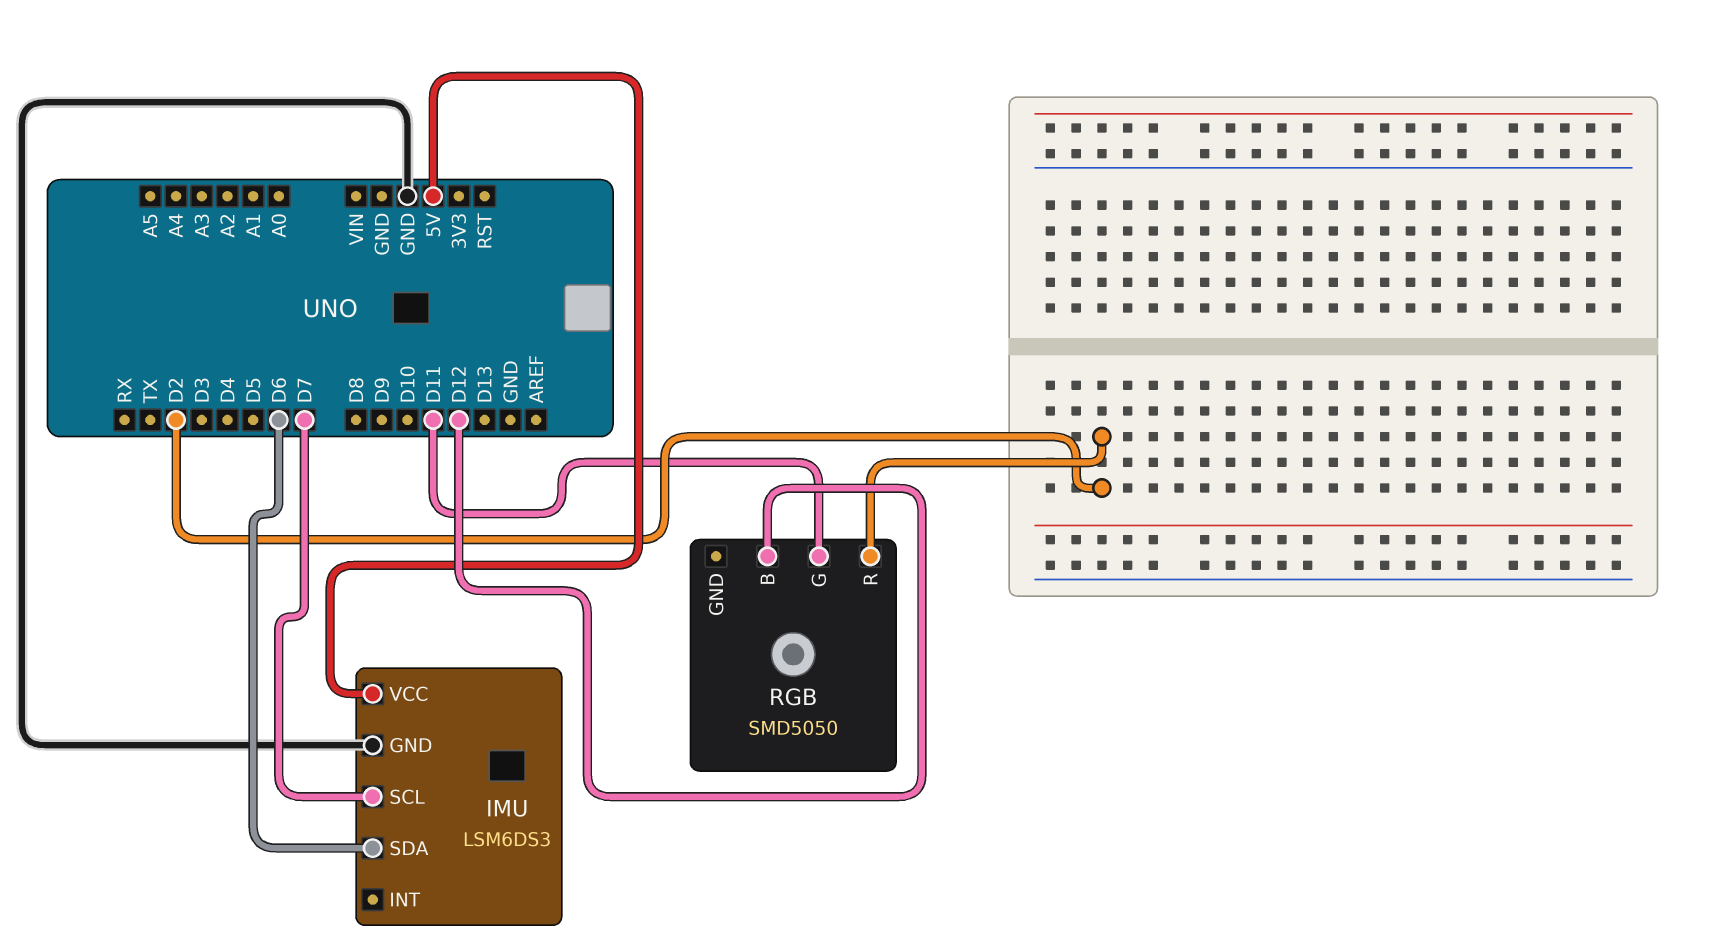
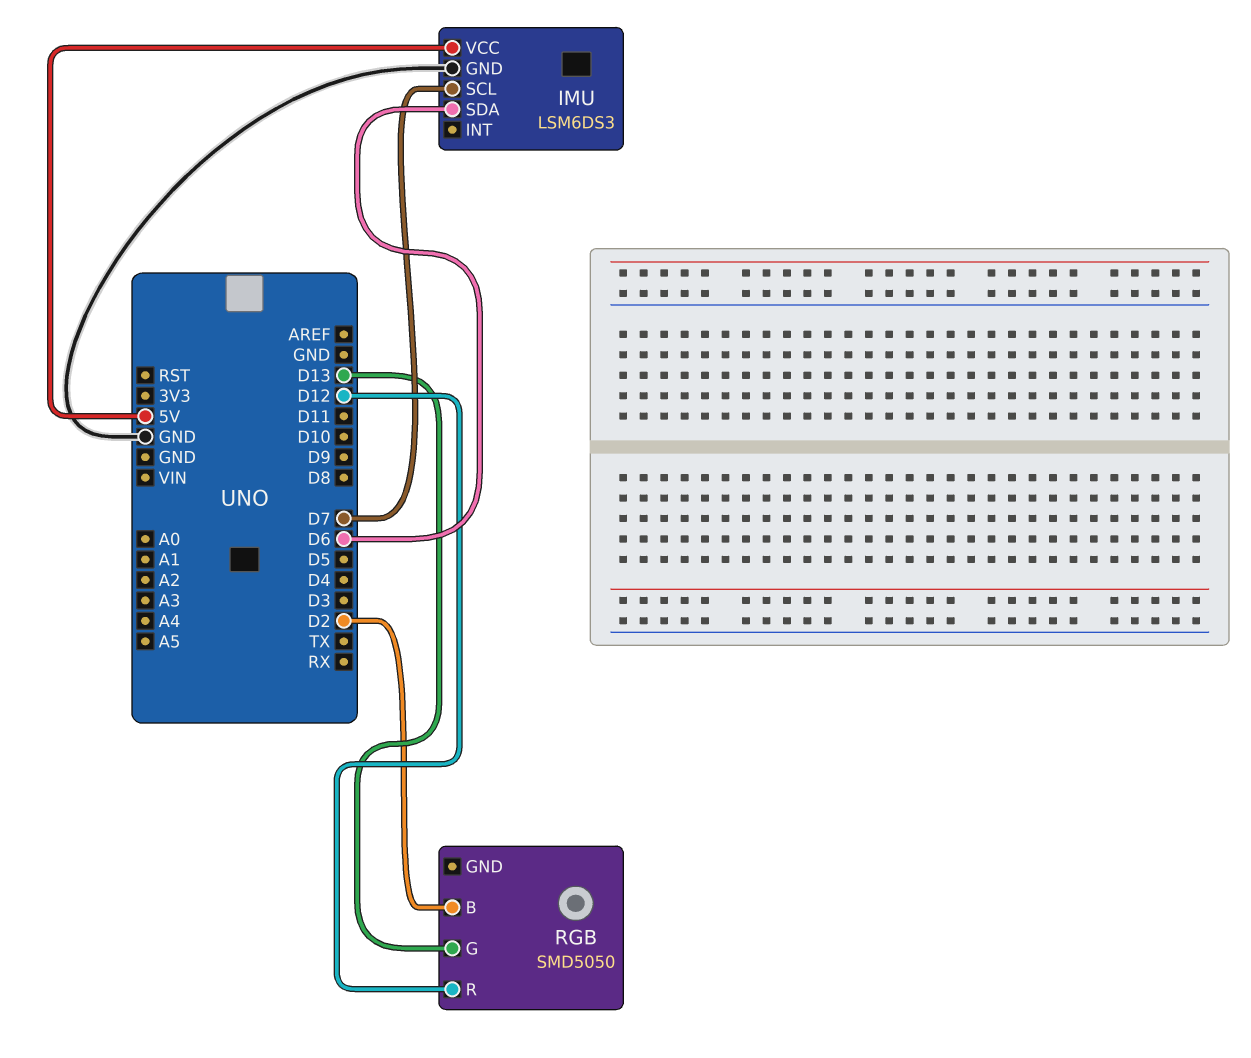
RGB pin B: D12 -> D2
RGB pin G: D11 -> D13
RGB pin R: D2 -> D12

